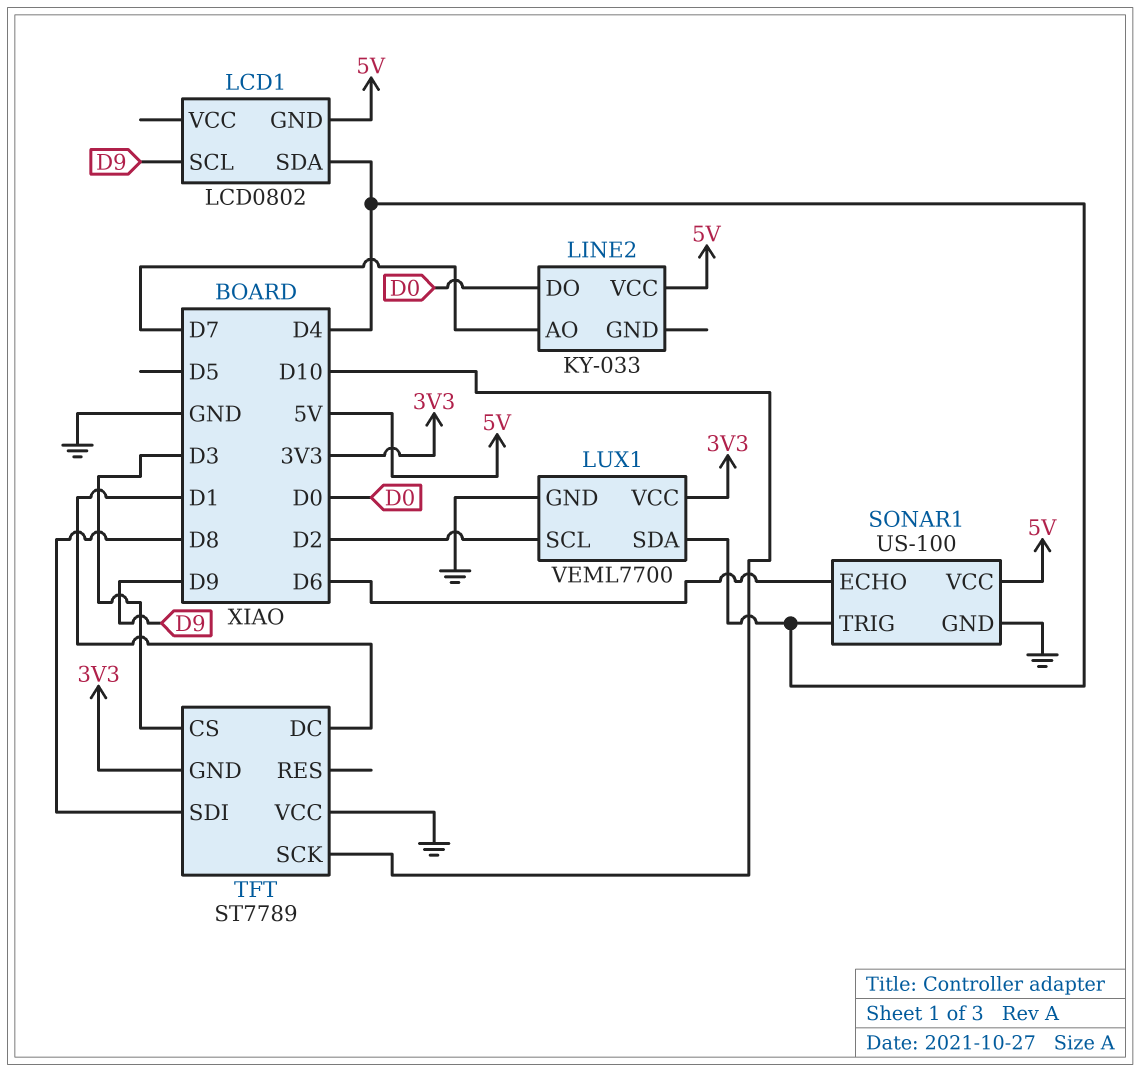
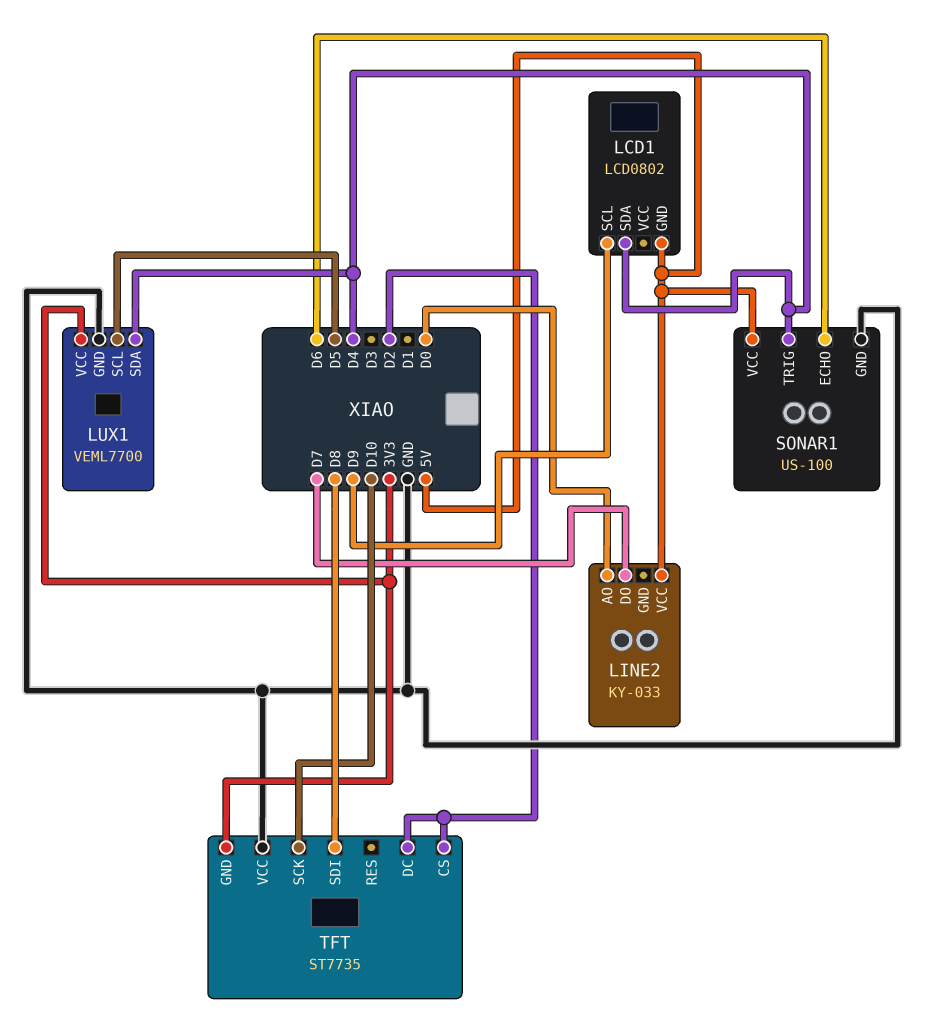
LINE2 pin AO: D7 -> D0
LINE2 pin DO: D0 -> D7
LUX1 pin SCL: D2 -> D5
TFT: ST7789 -> ST7735
TFT pin CS: D3 -> D2
TFT pin DC: D1 -> D2

